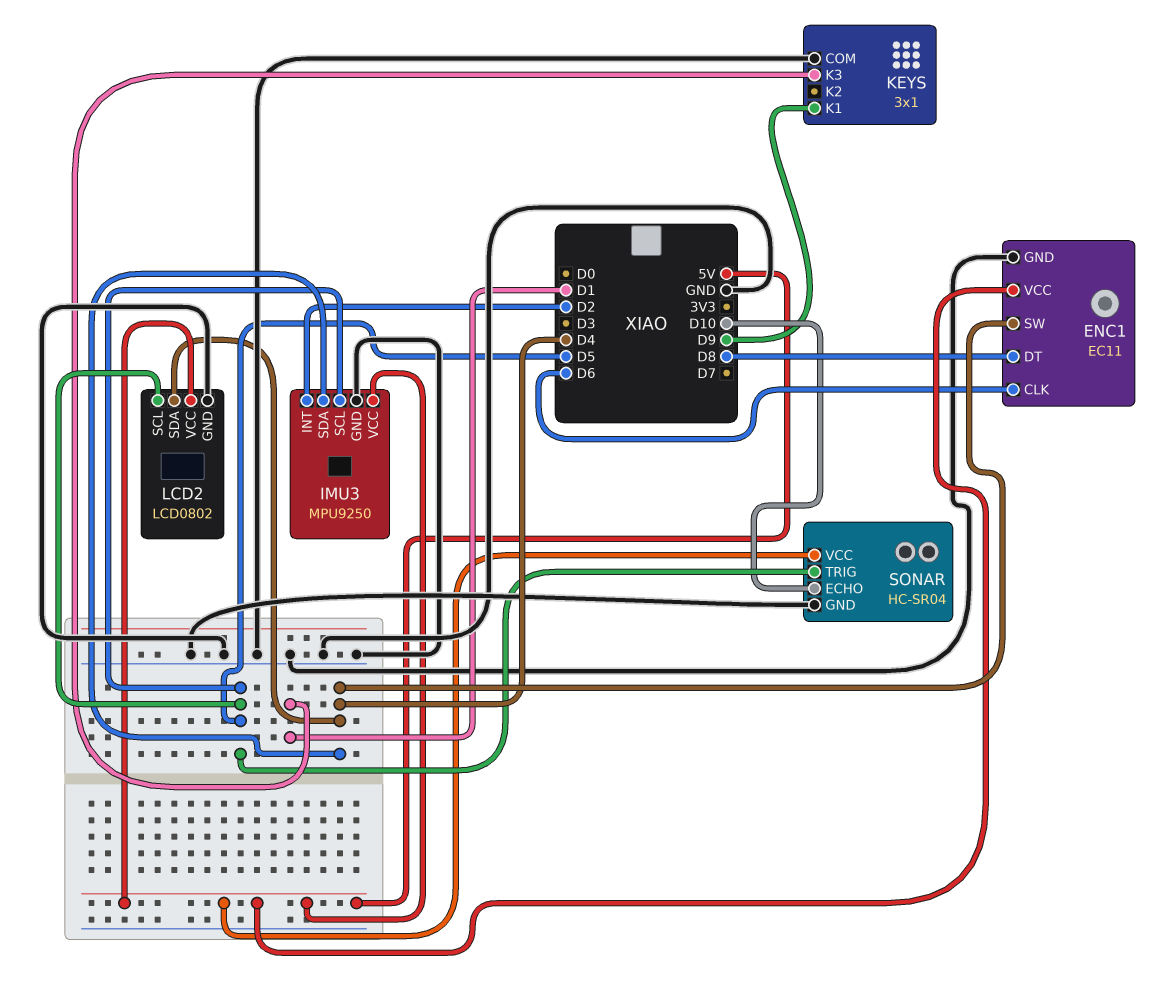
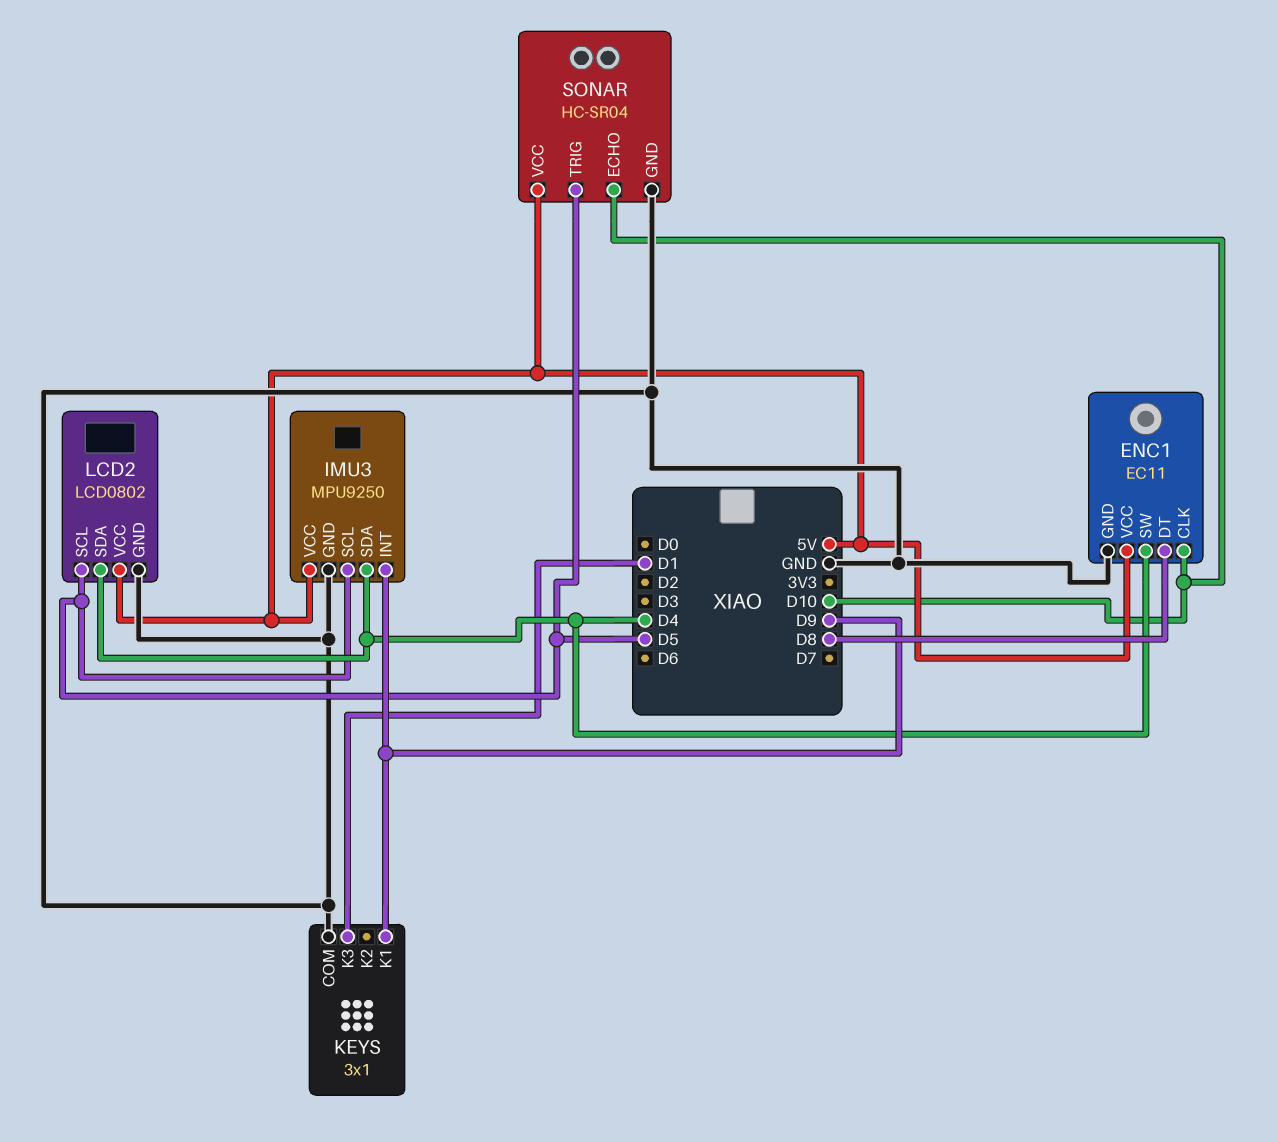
ENC1 pin CLK: D6 -> D10
IMU3 pin INT: D2 -> D9

